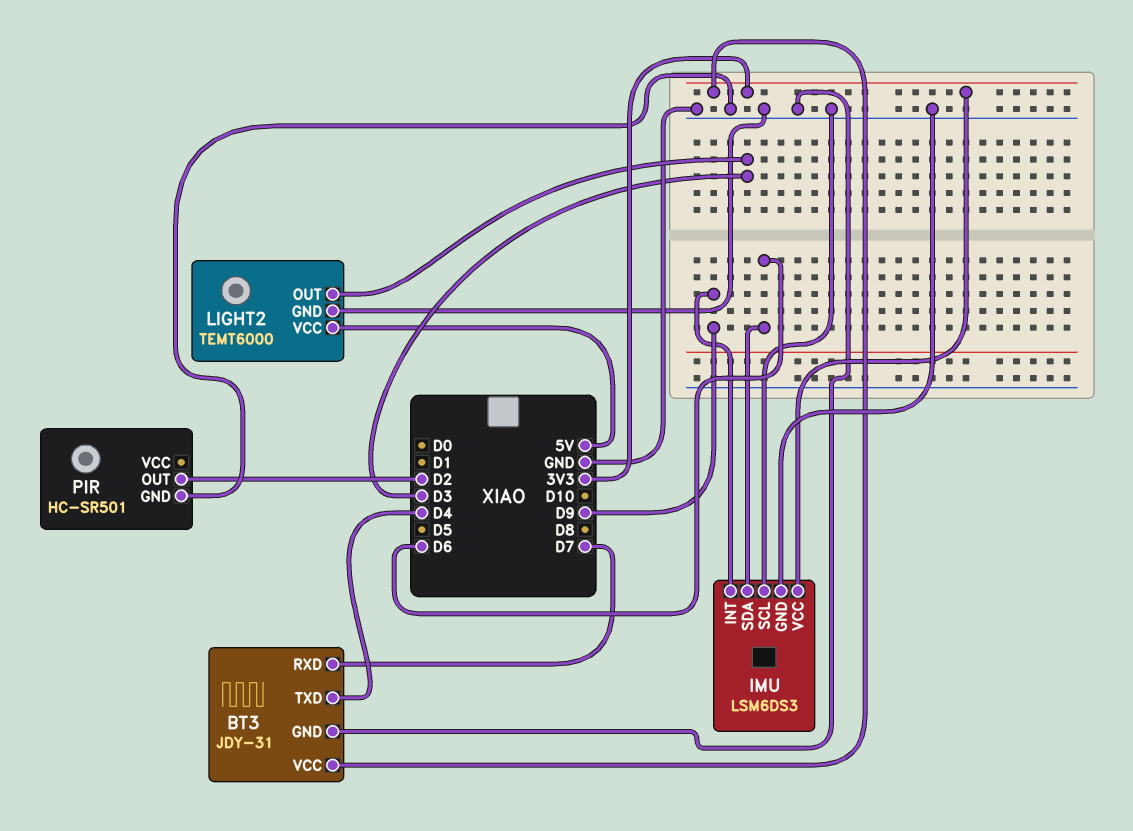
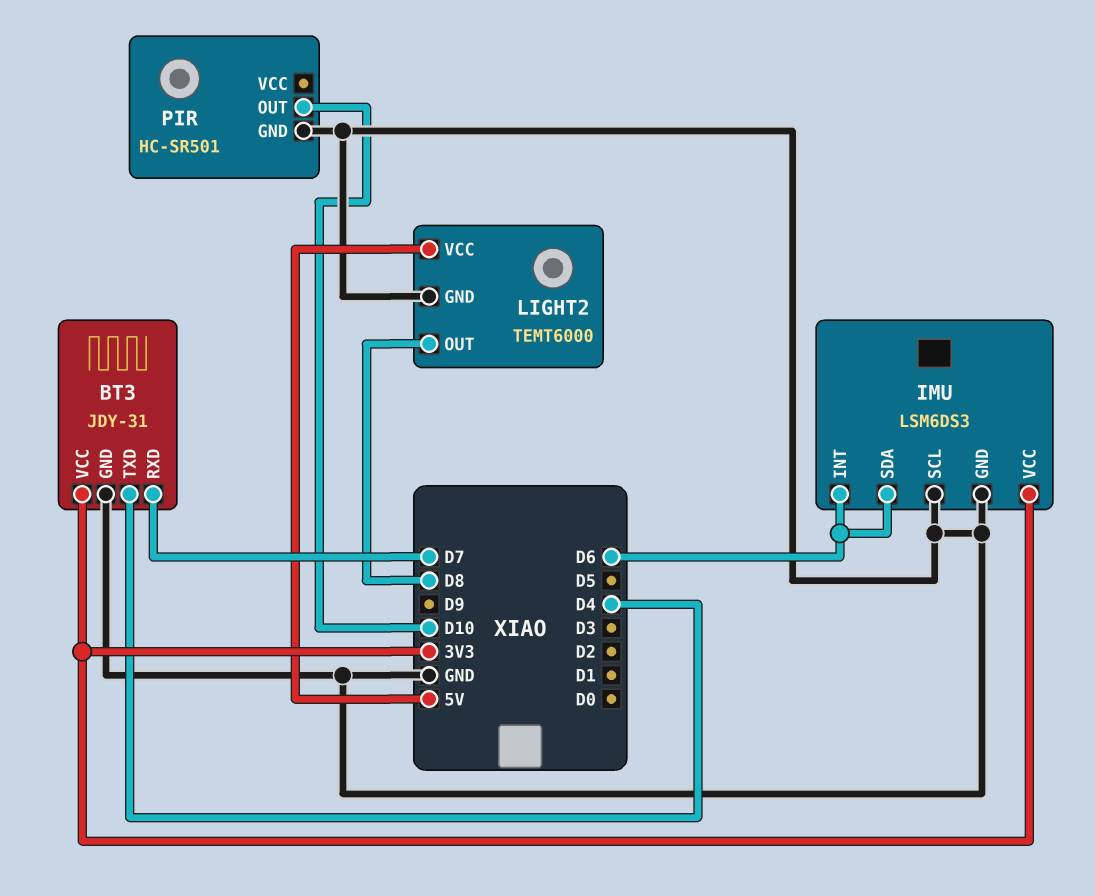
IMU pin INT: D9 -> D6
LIGHT2 pin OUT: D3 -> D8
PIR pin OUT: D2 -> D10

